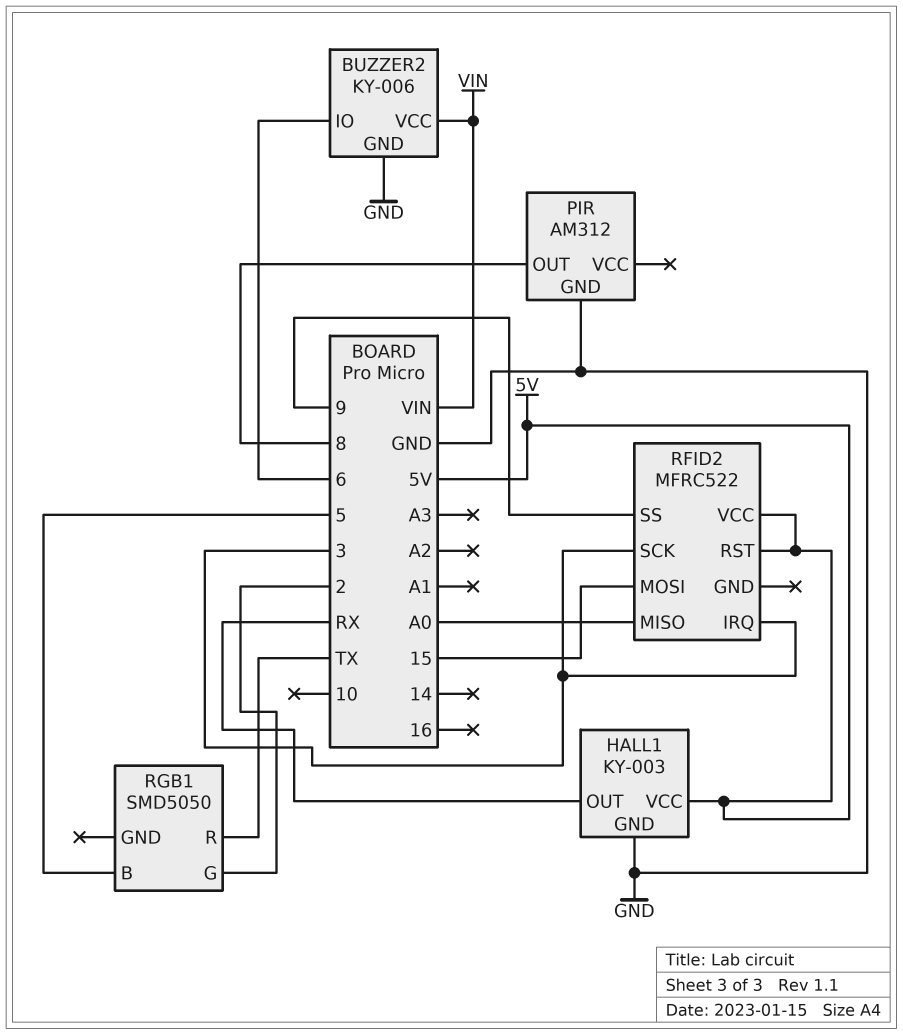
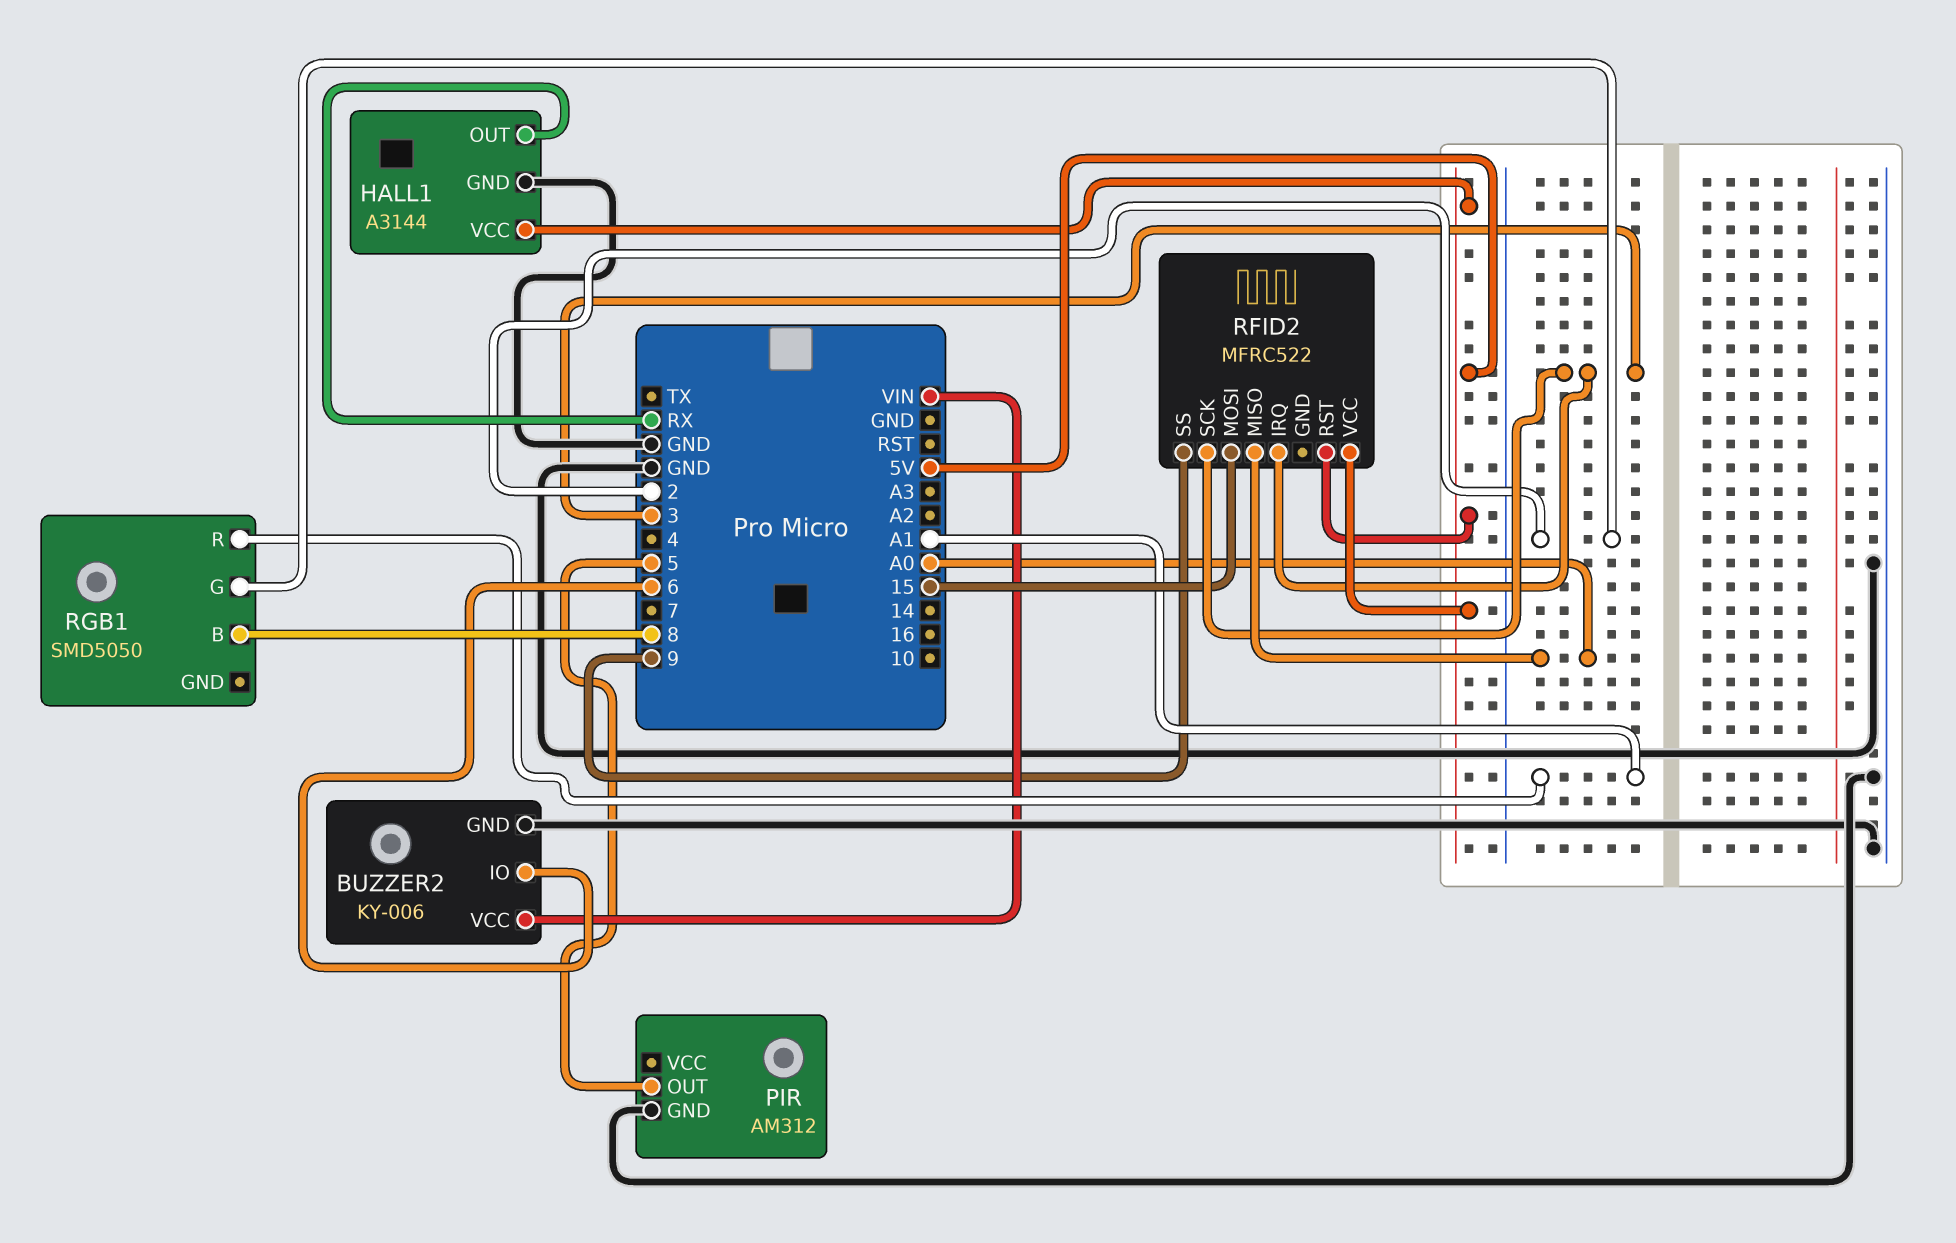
HALL1: KY-003 -> A3144
PIR pin OUT: 8 -> 5
RGB1 pin B: 5 -> 8
RGB1 pin R: TX -> A1

